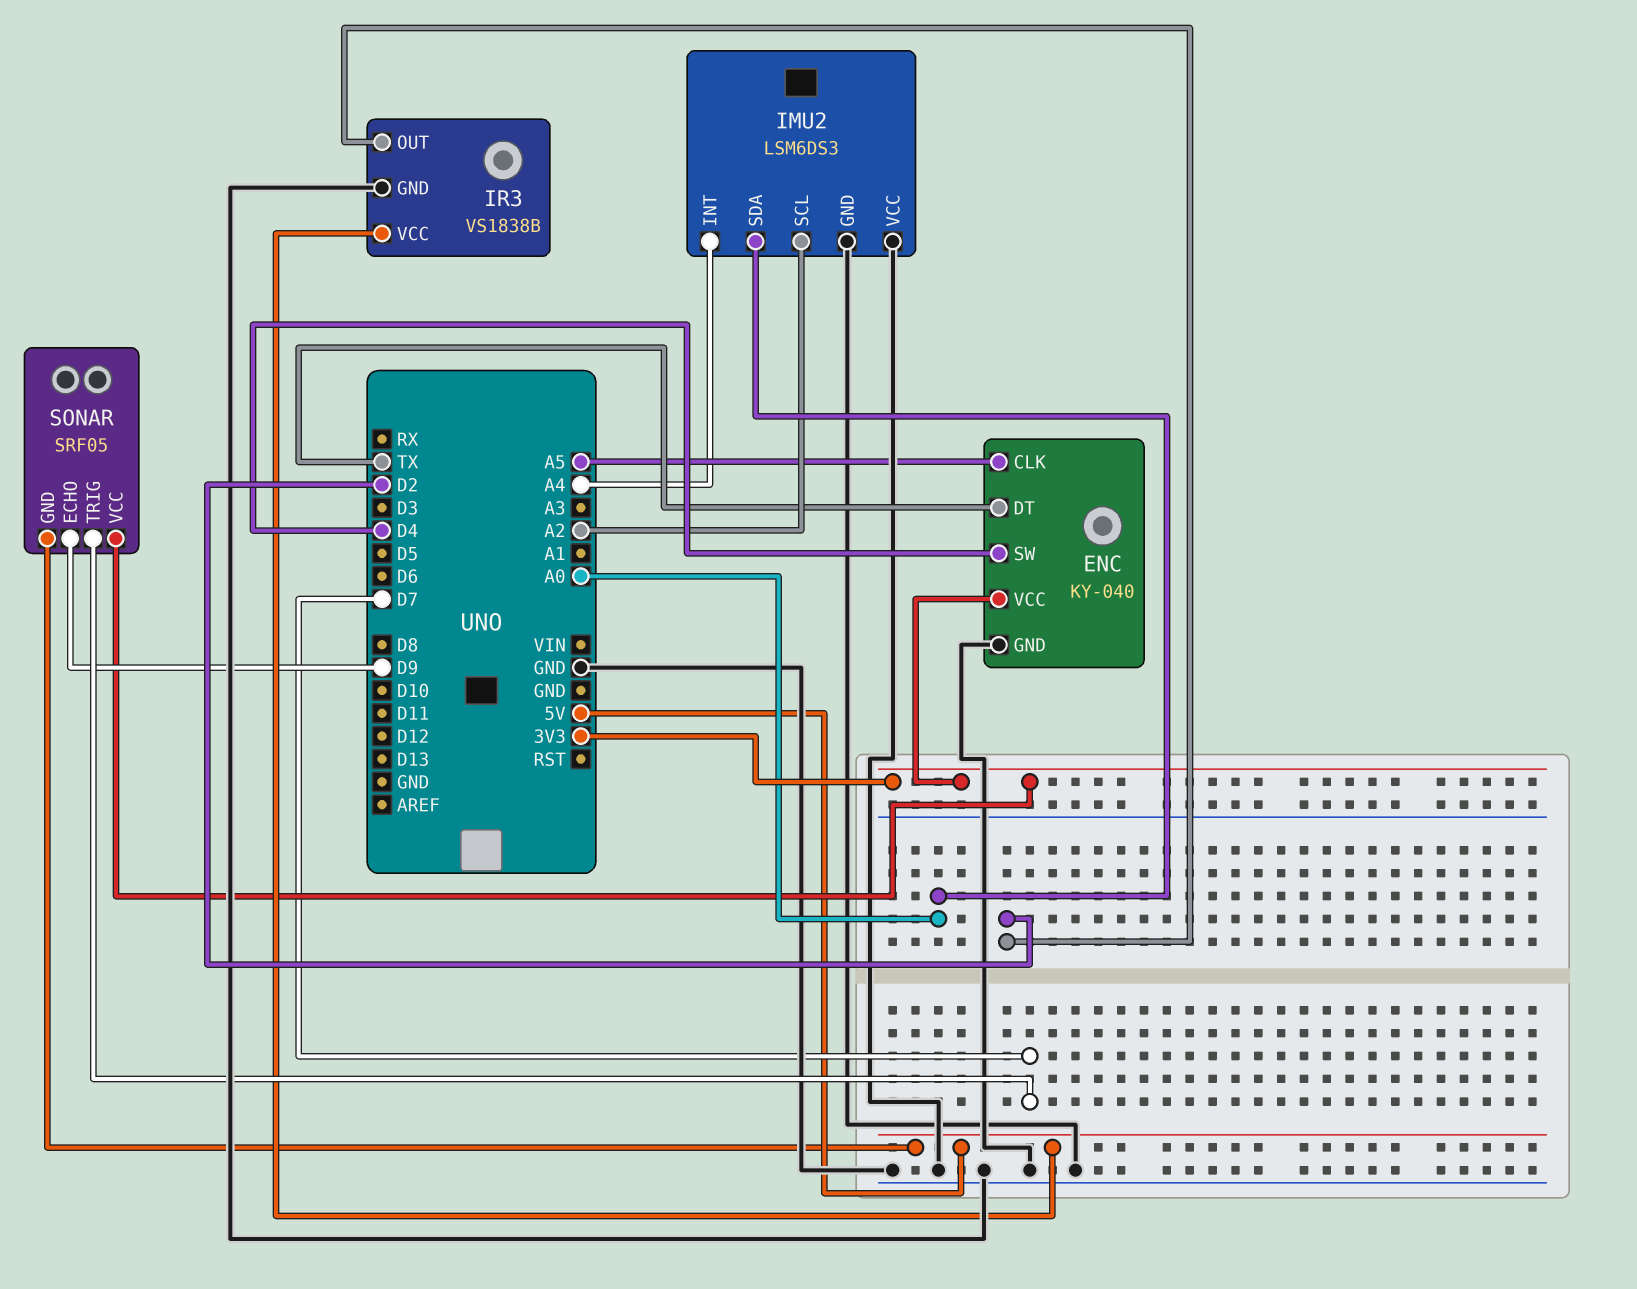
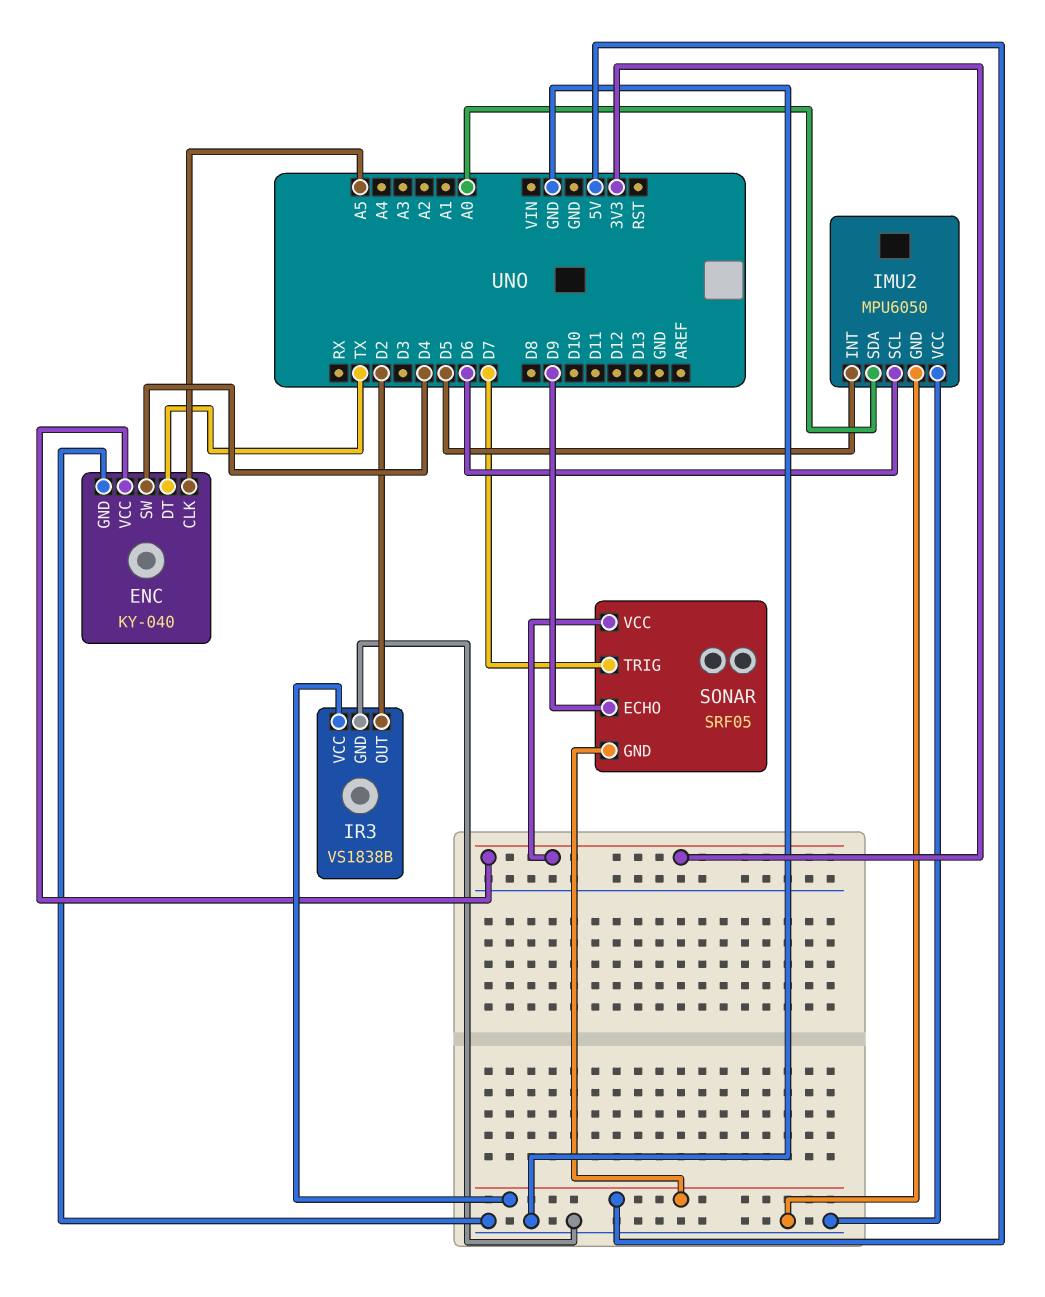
IMU2: LSM6DS3 -> MPU6050
IMU2 pin INT: A4 -> D5
IMU2 pin SCL: A2 -> D6

